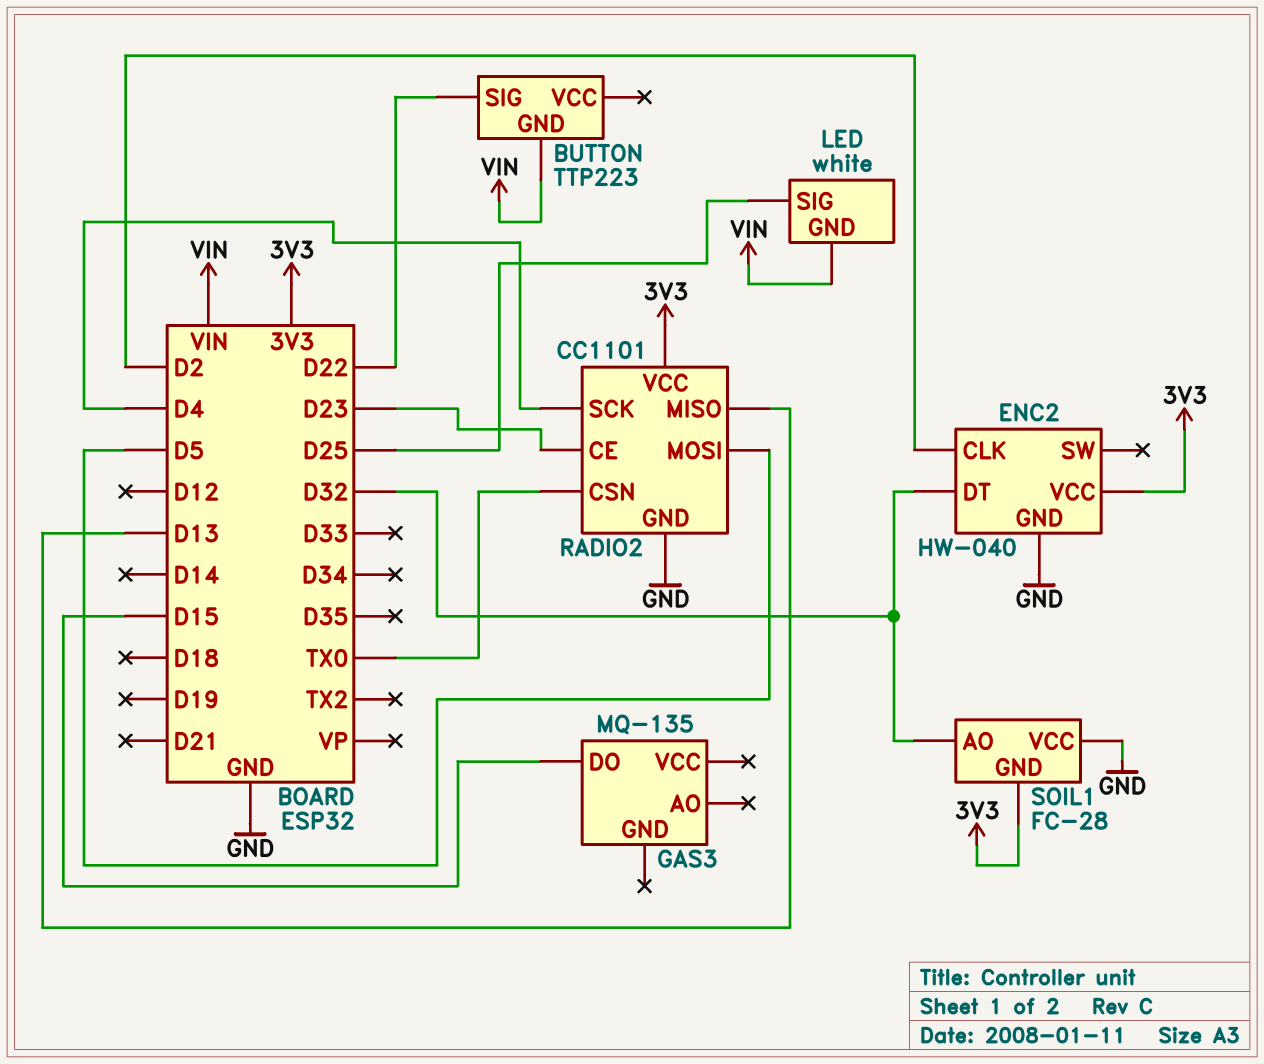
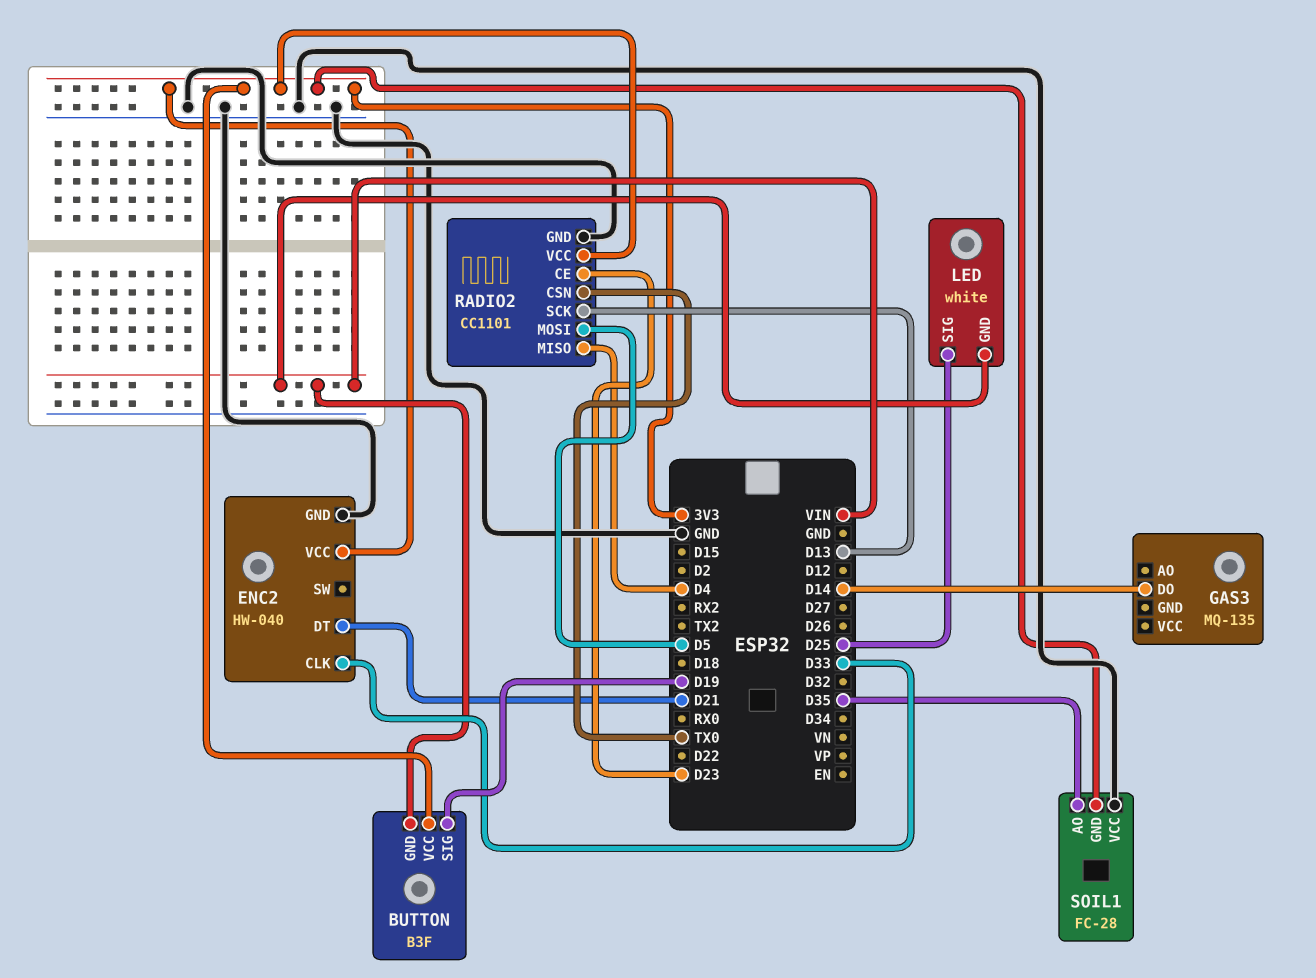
BUTTON: TTP223 -> B3F
BUTTON pin SIG: D22 -> D19
BUTTON pin VCC: none -> 3V3
ENC2 pin CLK: D2 -> D33
ENC2 pin DT: D32 -> D21
GAS3 pin DO: D15 -> D14
RADIO2 pin MISO: D13 -> D4
RADIO2 pin SCK: D4 -> D13
SOIL1 pin AO: D32 -> D35

